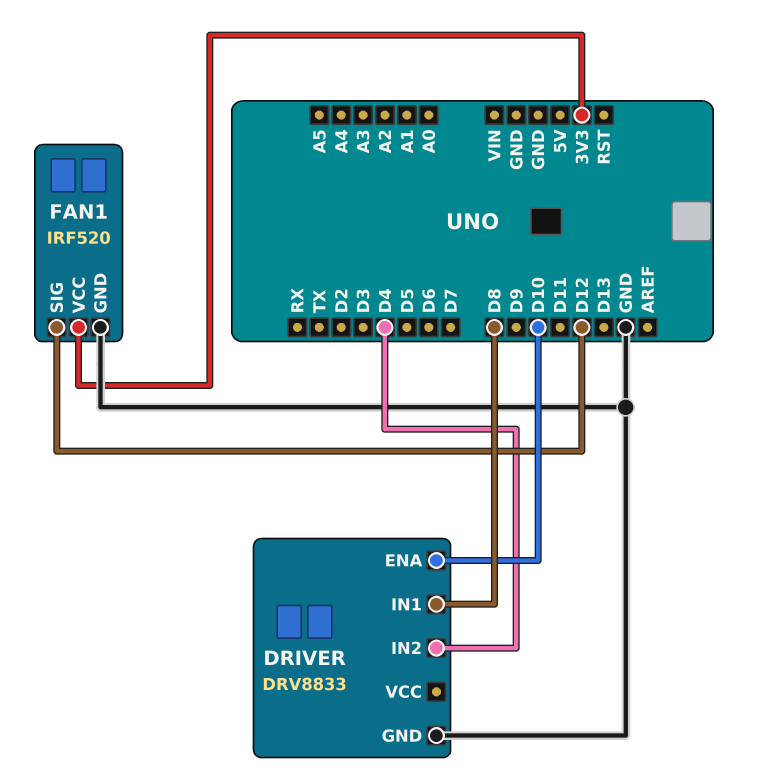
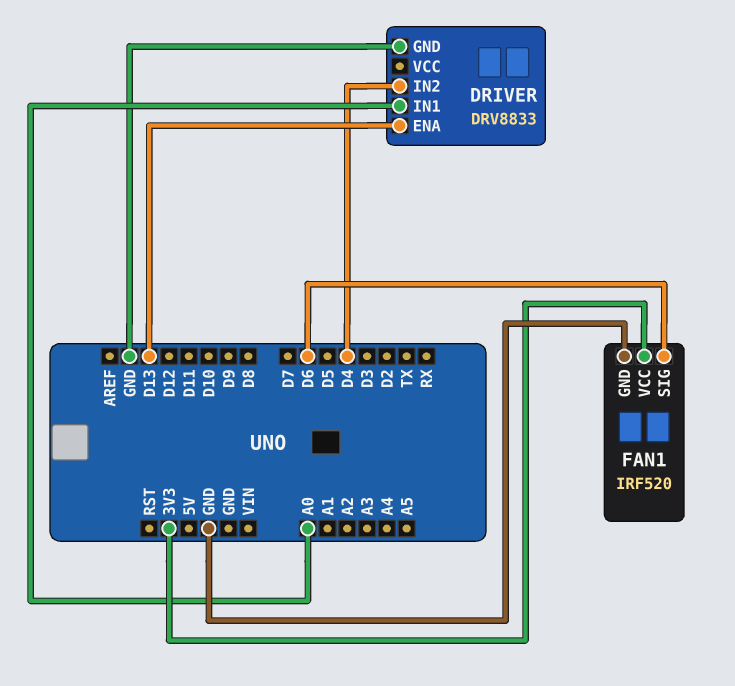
DRIVER pin ENA: D10 -> D13
DRIVER pin IN1: D8 -> A0
FAN1 pin SIG: D12 -> D6

